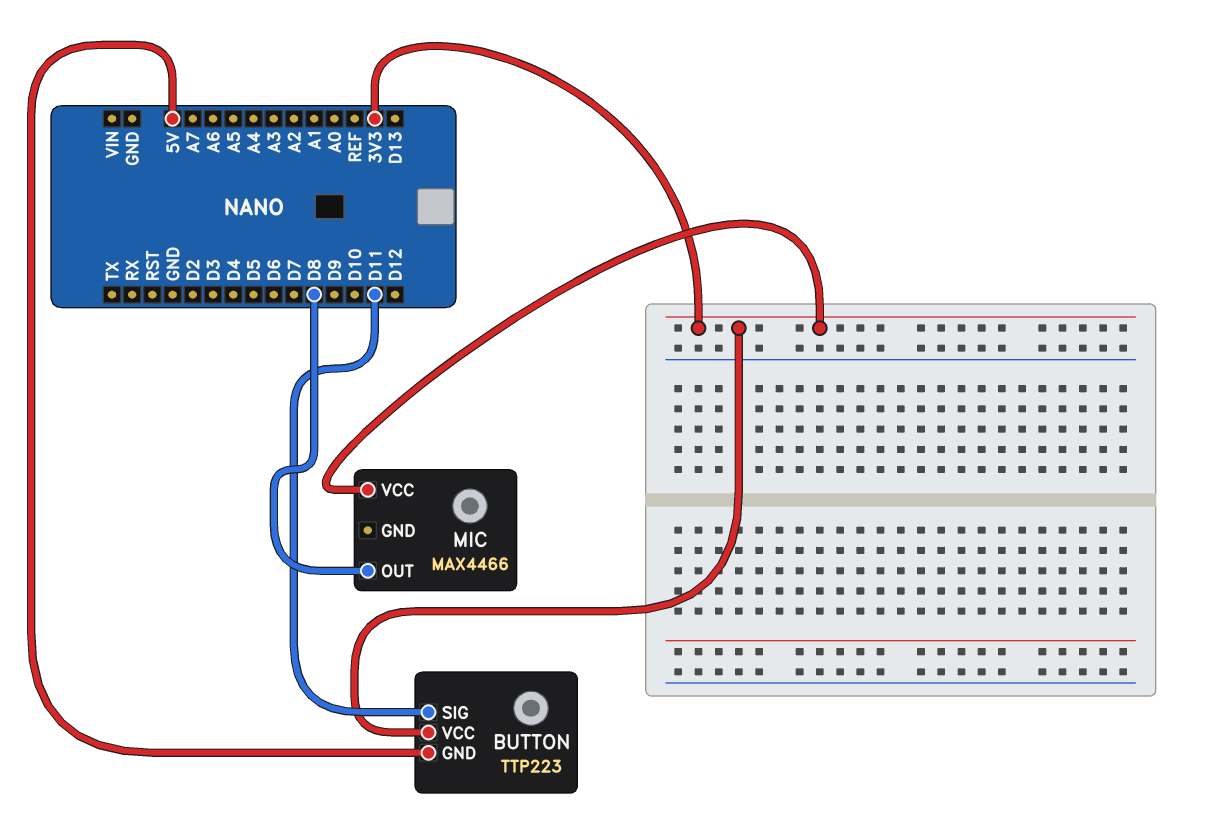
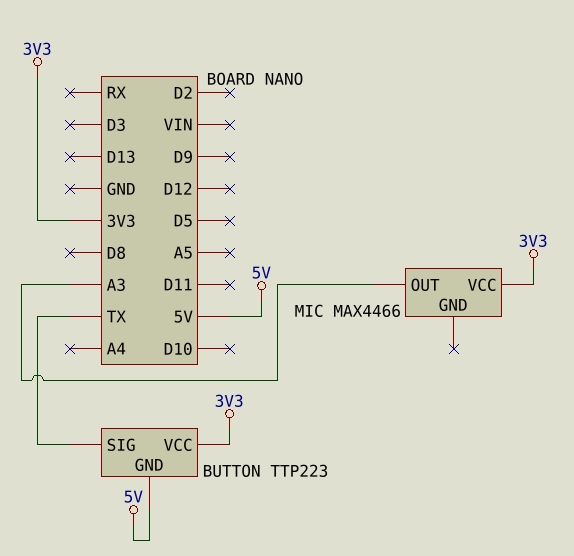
BUTTON pin SIG: D11 -> TX
MIC pin OUT: D8 -> A3

